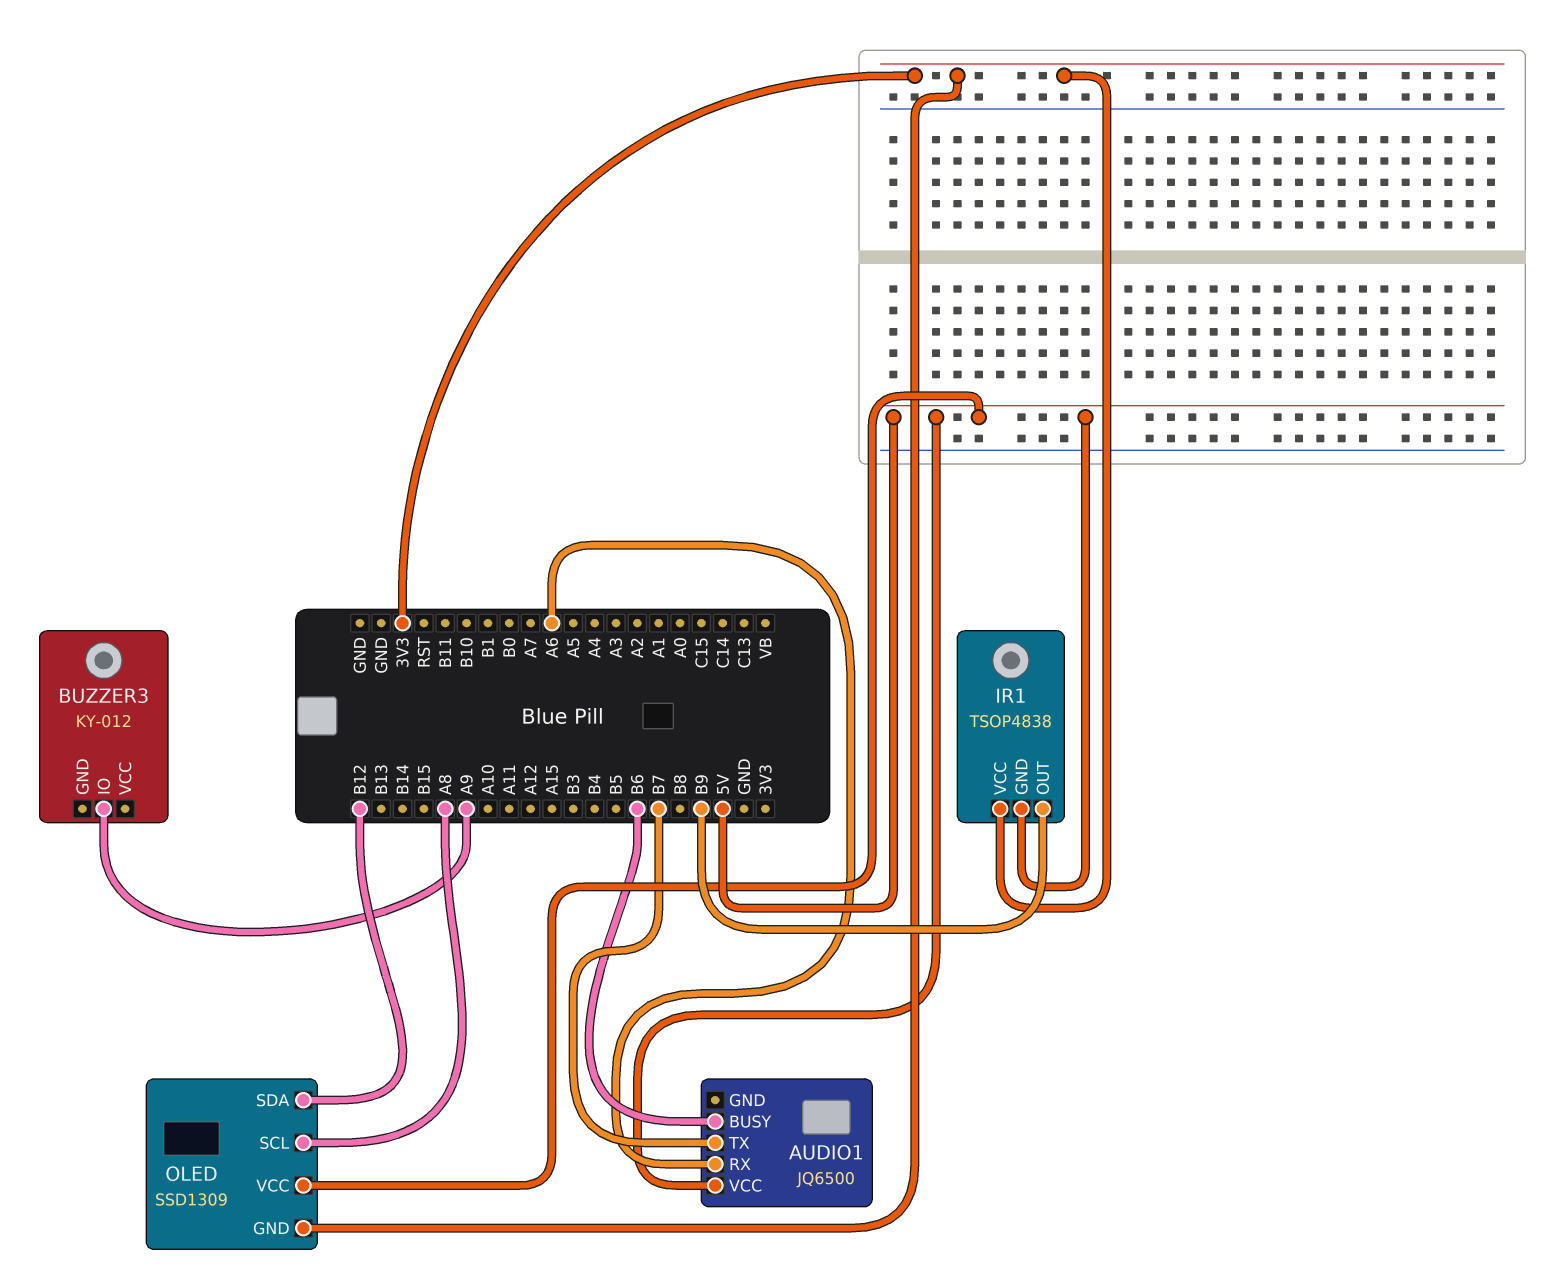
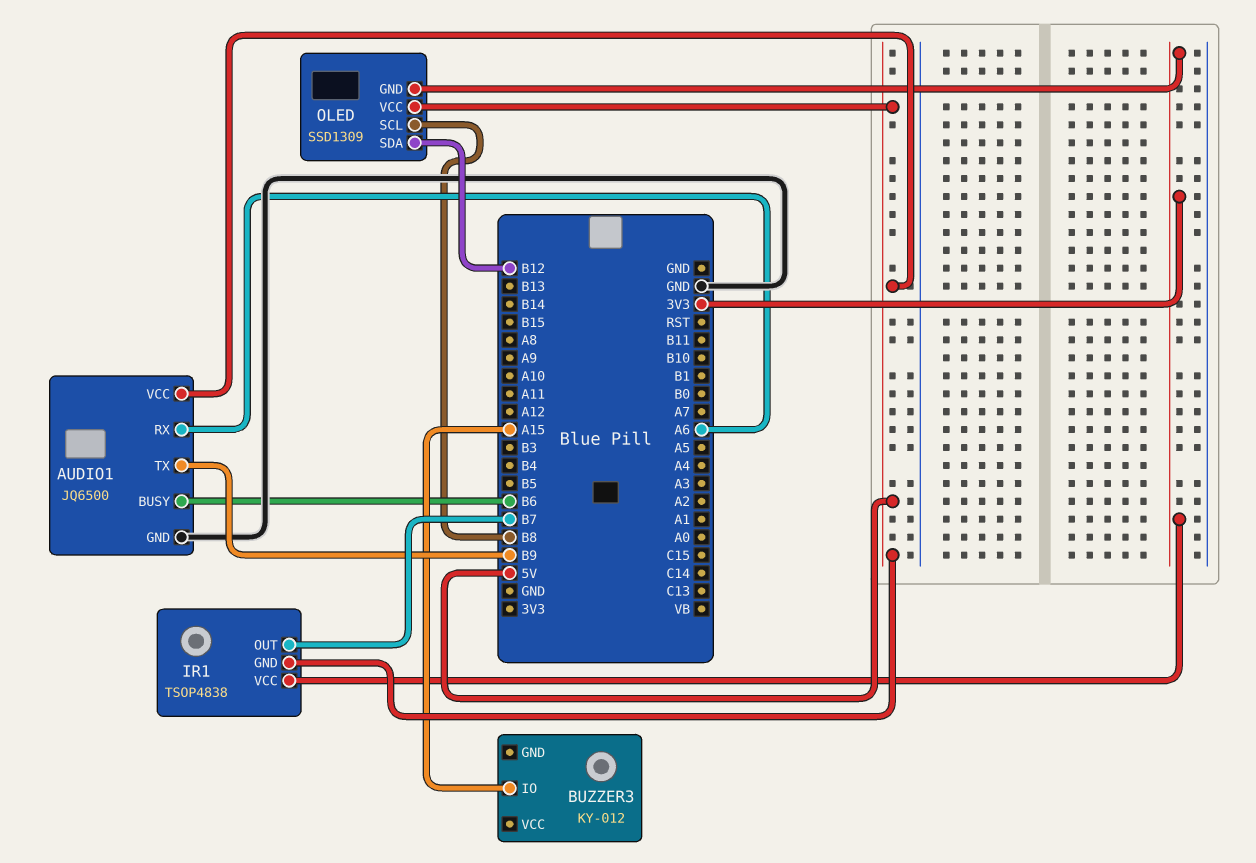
AUDIO1 pin GND: none -> GND
AUDIO1 pin TX: B7 -> B9
BUZZER3 pin IO: A9 -> A15
IR1 pin OUT: B9 -> B7
OLED pin SCL: A8 -> B8

